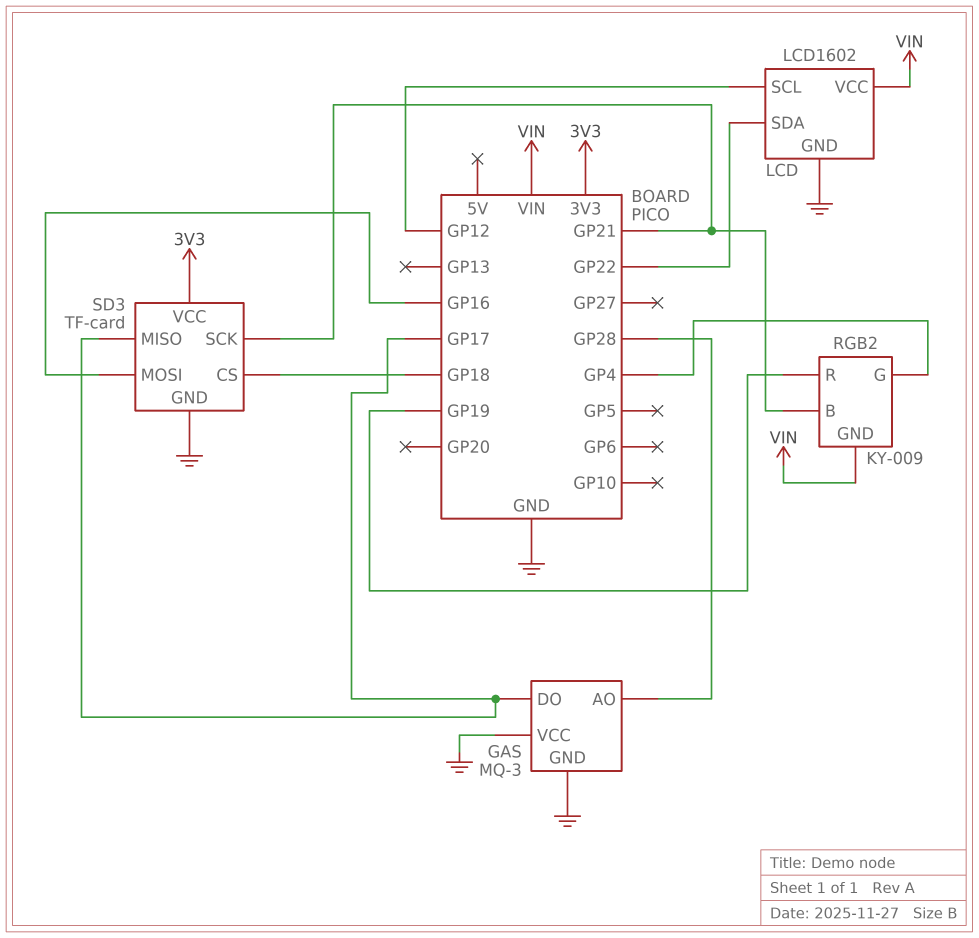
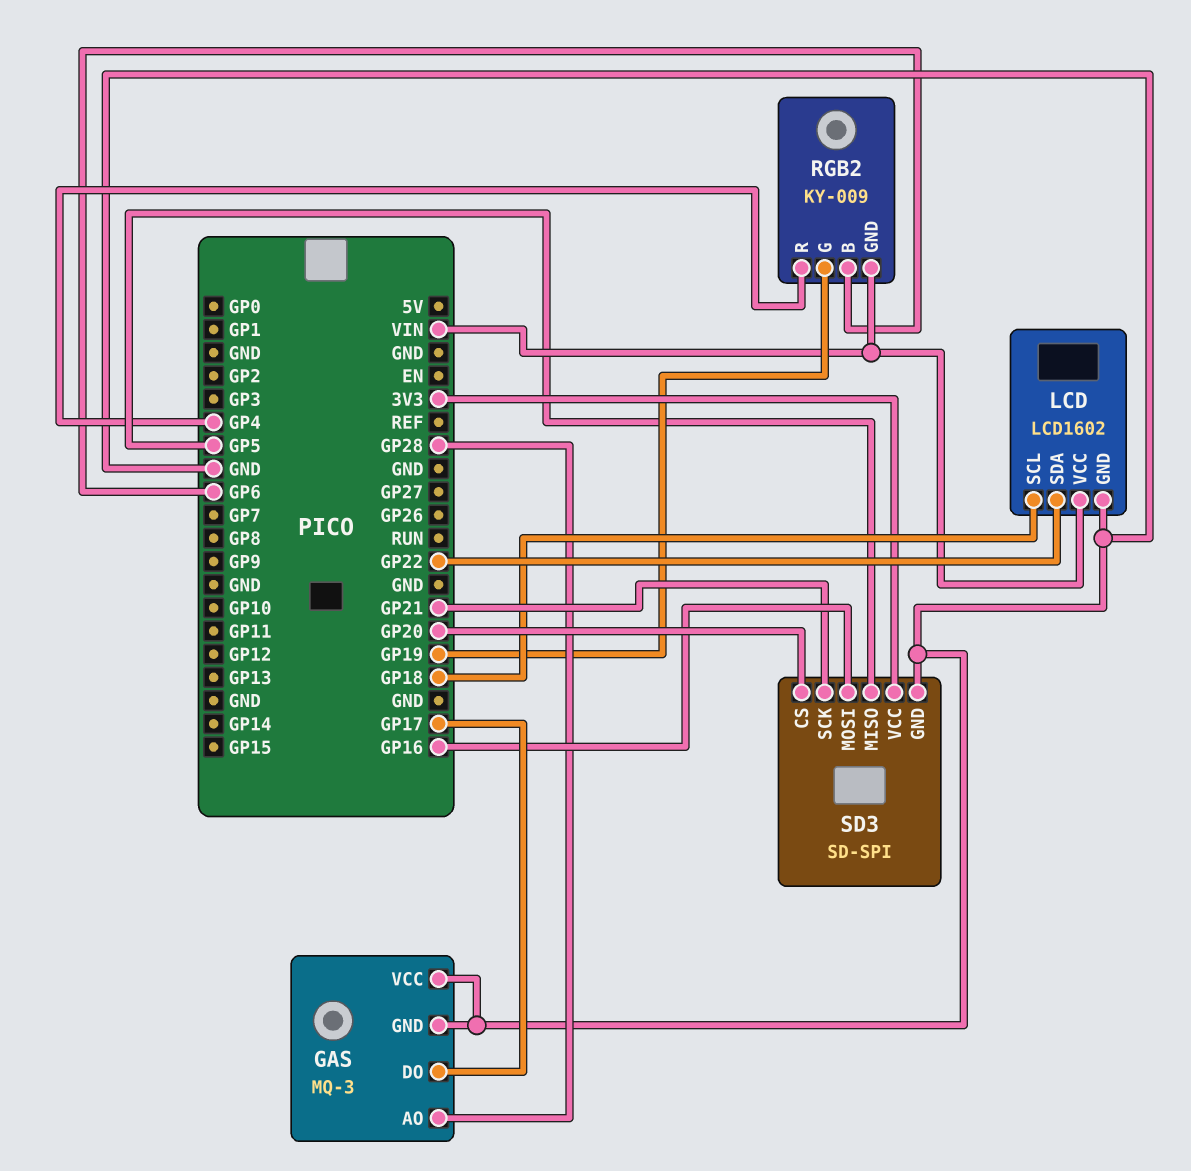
LCD pin SCL: GP12 -> GP18
RGB2 pin B: GP21 -> GP6
RGB2 pin G: GP4 -> GP19
RGB2 pin R: GP19 -> GP4
SD3: TF-card -> SD-SPI
SD3 pin CS: GP18 -> GP20
SD3 pin MISO: GP17 -> GP5

